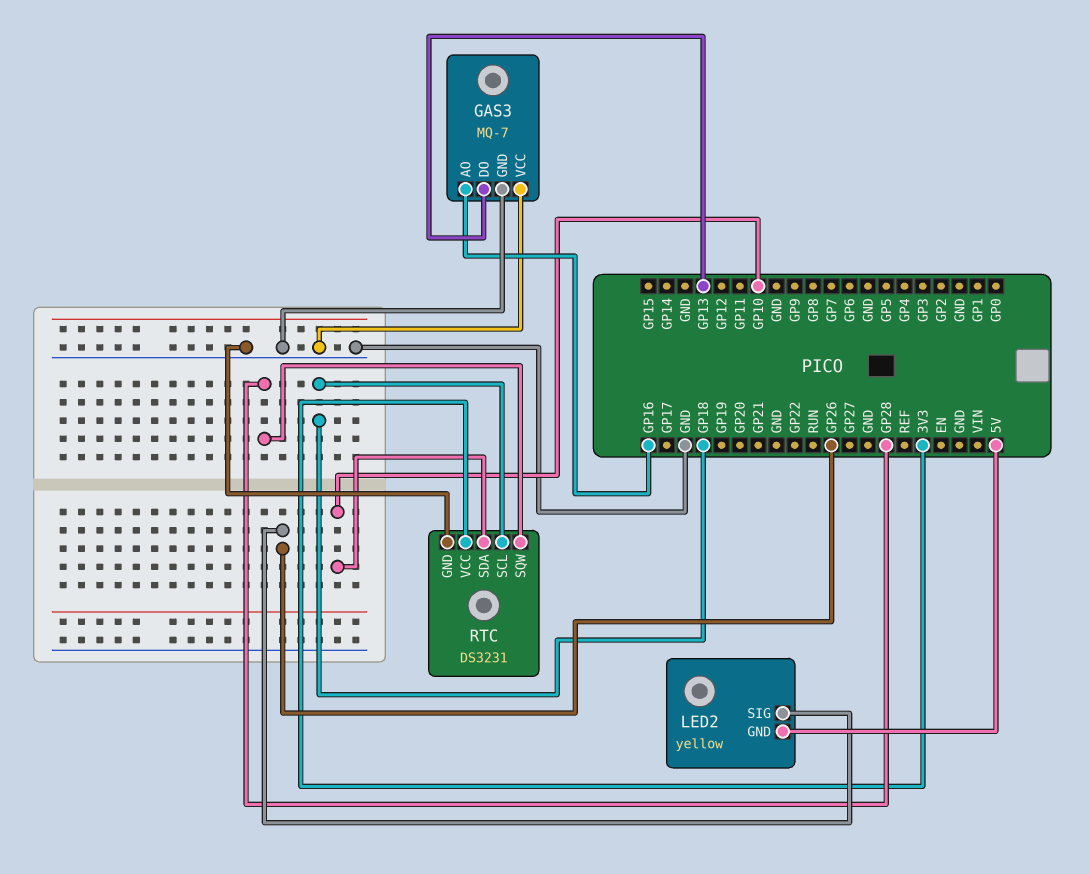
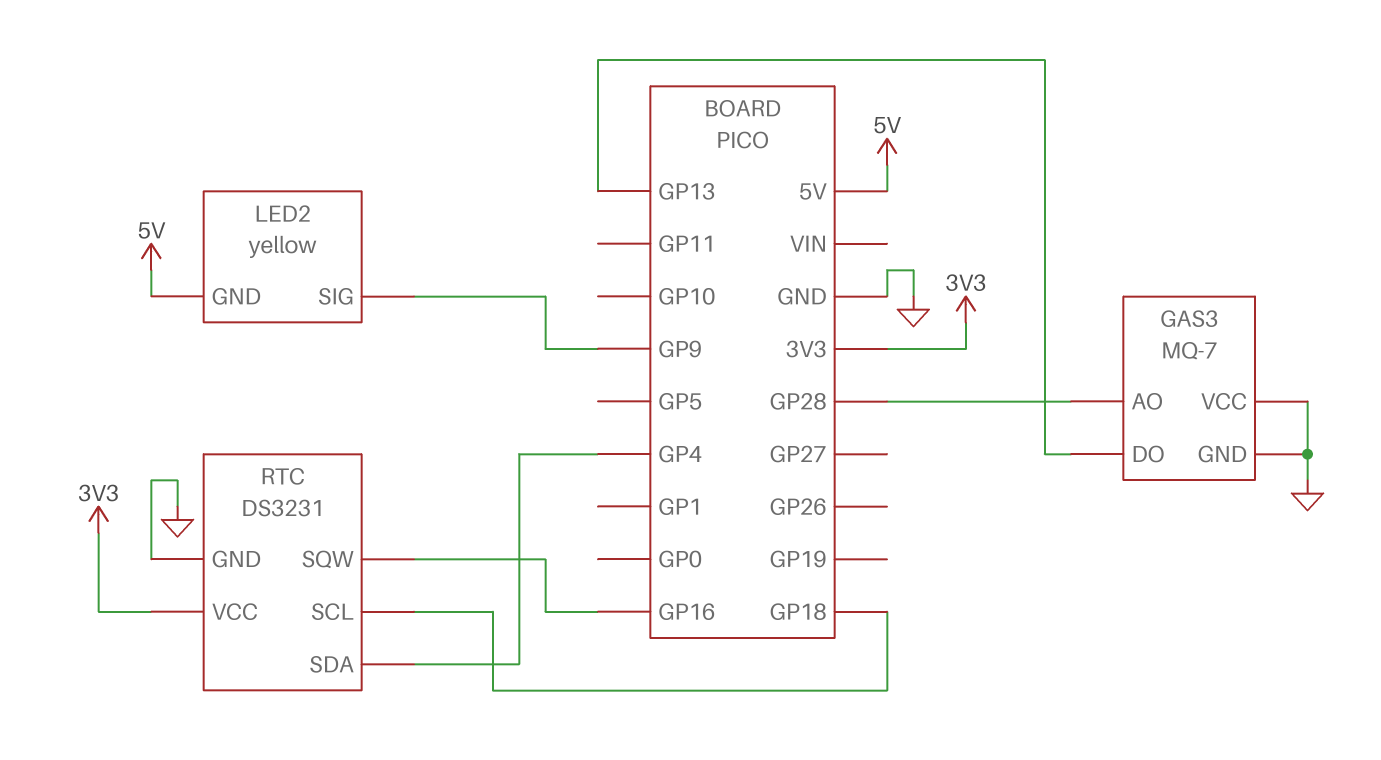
GAS3 pin AO: GP16 -> GP28
LED2 pin SIG: GP26 -> GP9
RTC pin SDA: GP10 -> GP4
RTC pin SQW: GP28 -> GP16

